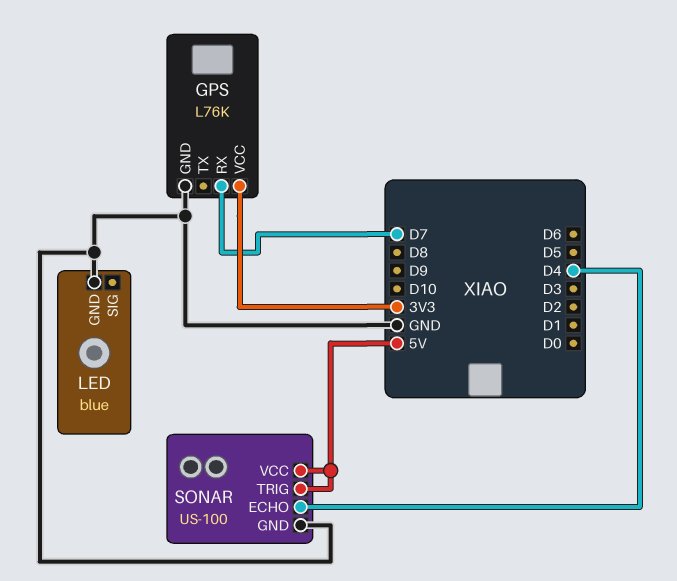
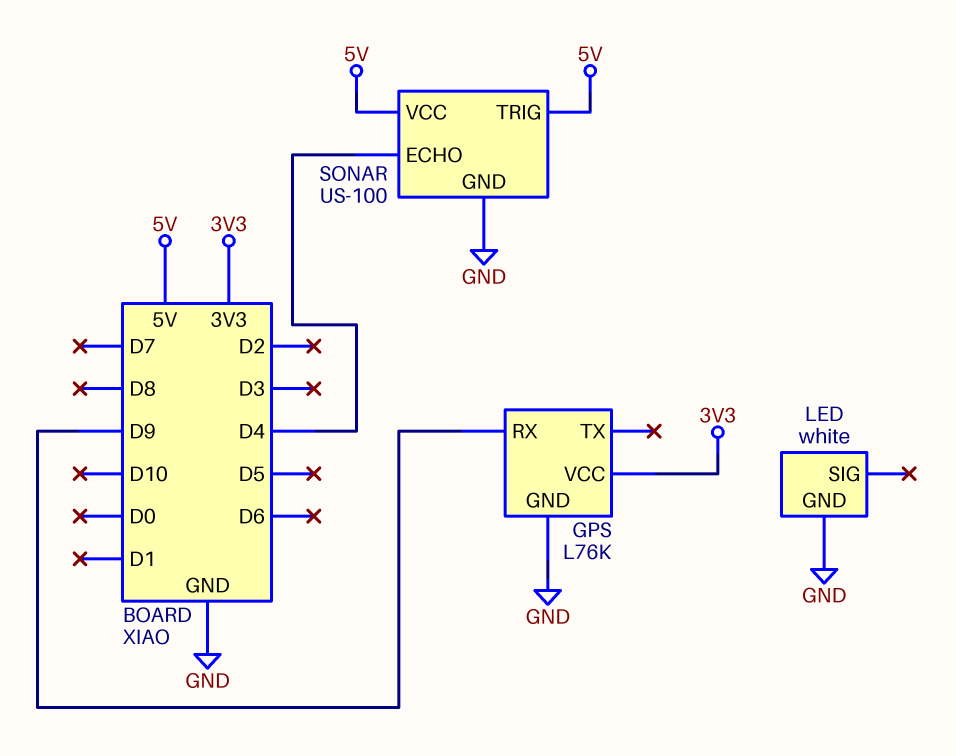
GPS pin RX: D7 -> D9
LED: blue -> white

